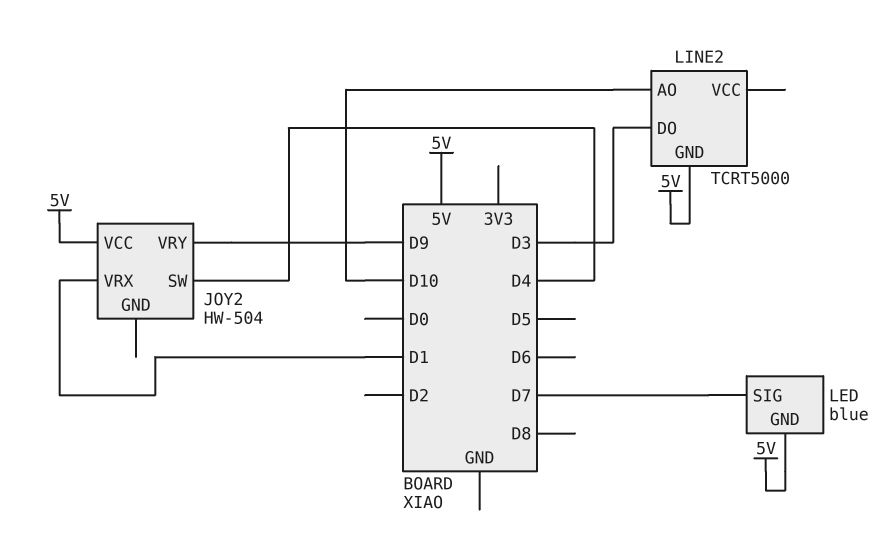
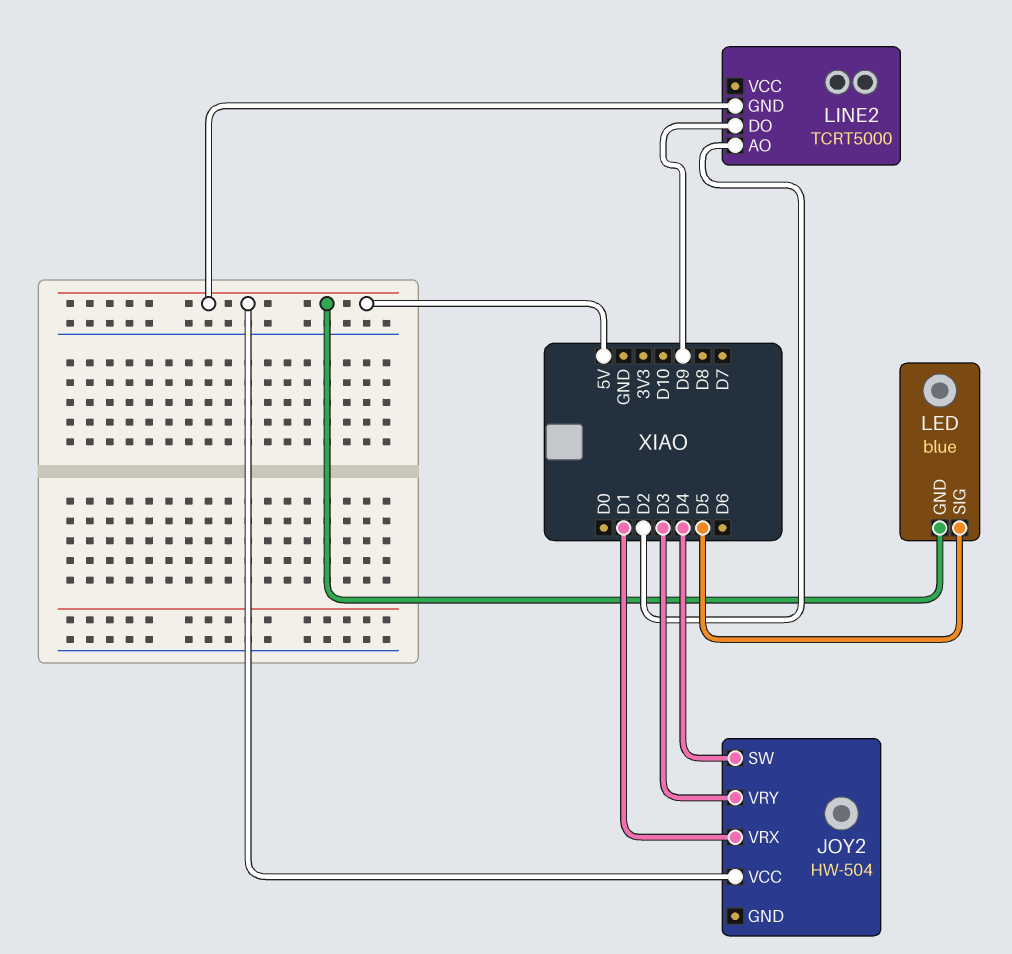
JOY2 pin VRY: D9 -> D3
LED pin SIG: D7 -> D5
LINE2 pin AO: D10 -> D2
LINE2 pin DO: D3 -> D9

